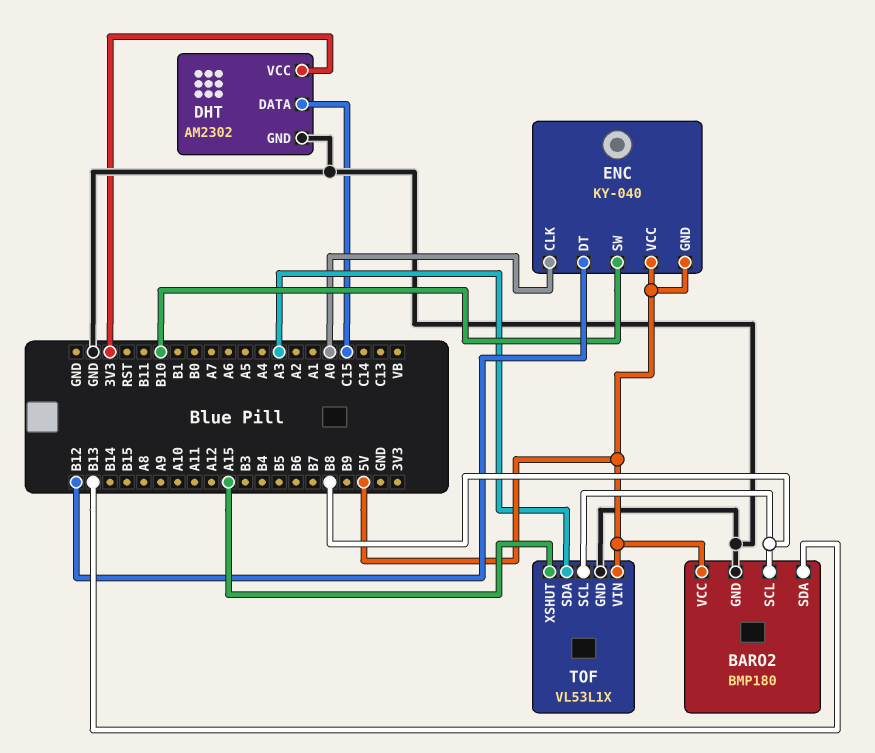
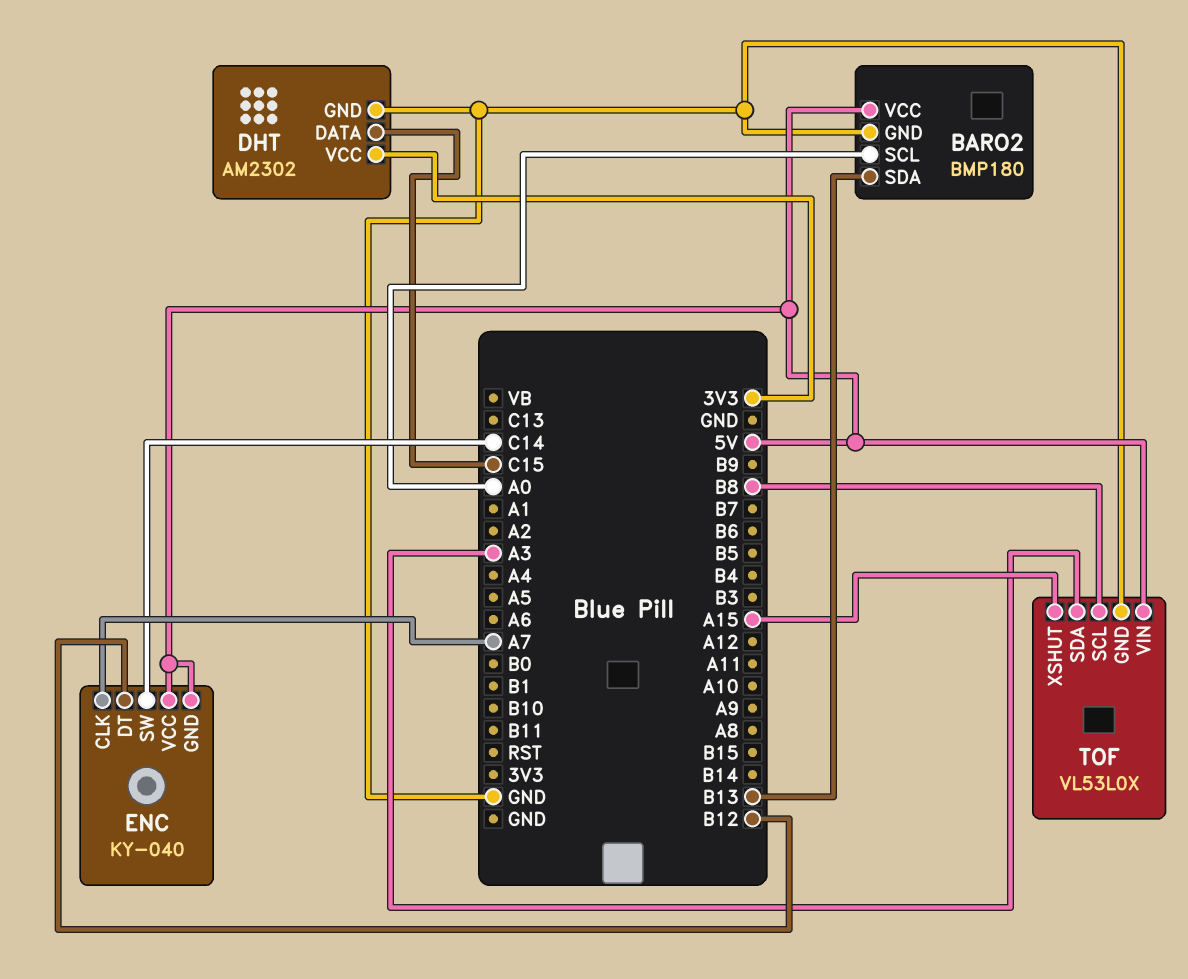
BARO2 pin SCL: B8 -> A0
ENC pin CLK: A0 -> A7
ENC pin SW: B10 -> C14
TOF: VL53L1X -> VL53L0X

